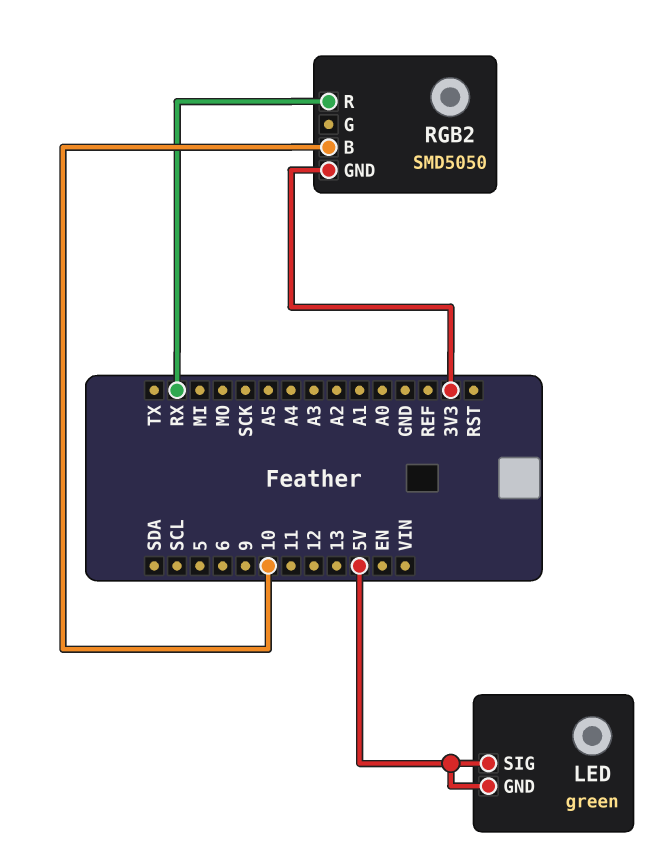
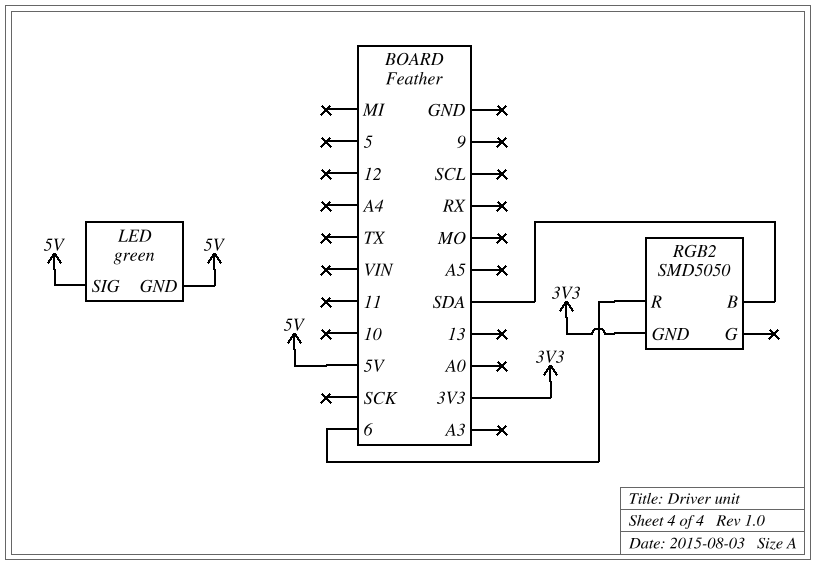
RGB2 pin B: 10 -> SDA
RGB2 pin R: RX -> 6

